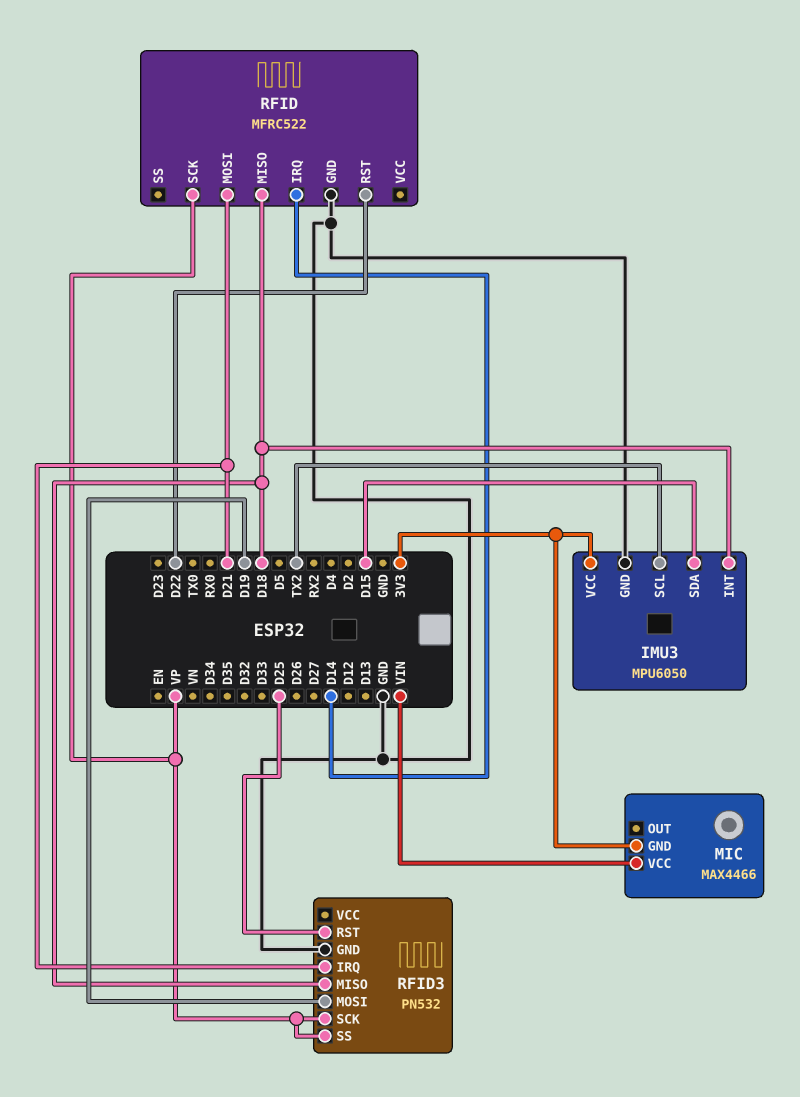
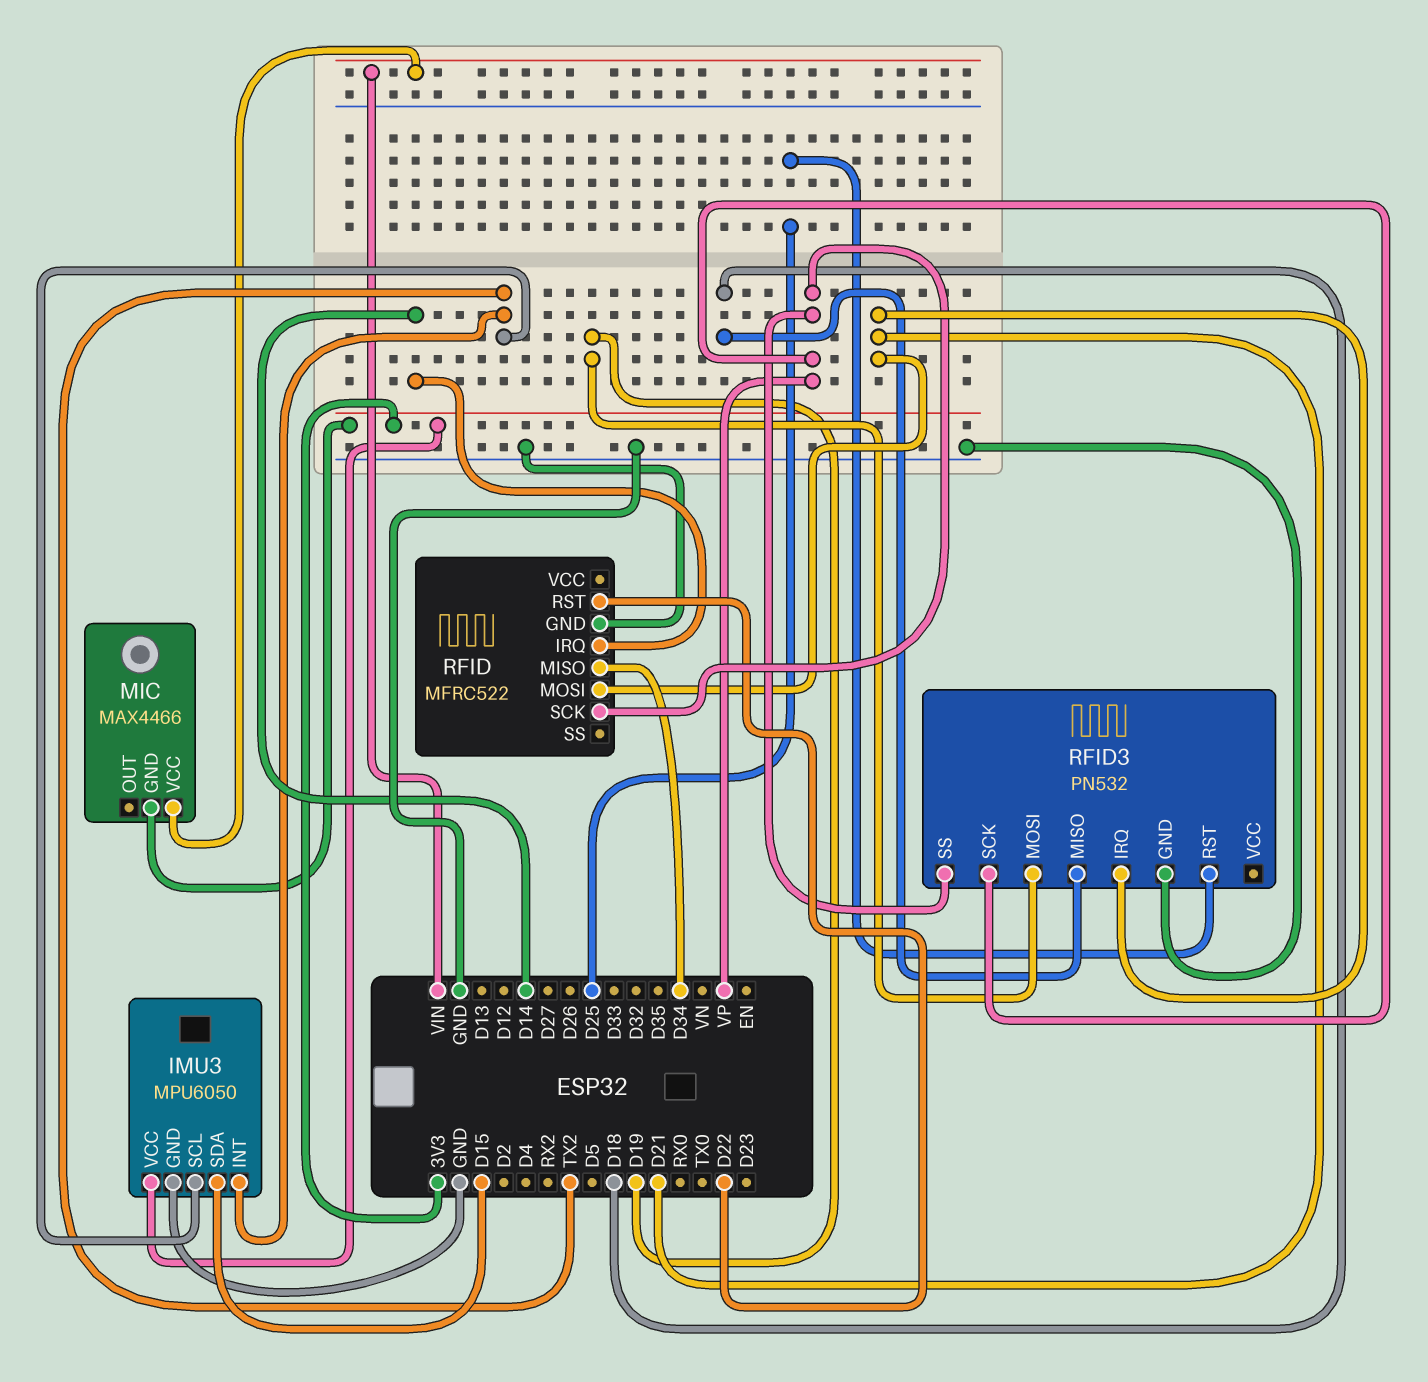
IMU3 pin INT: D18 -> TX2
RFID pin MISO: D18 -> D34

